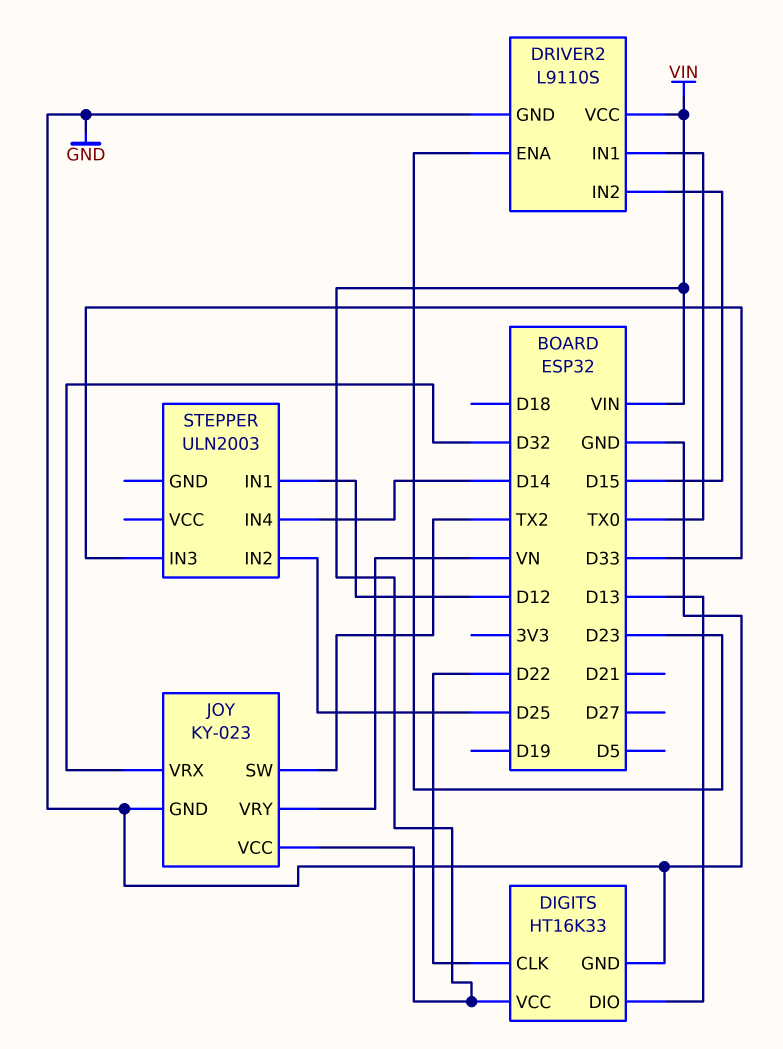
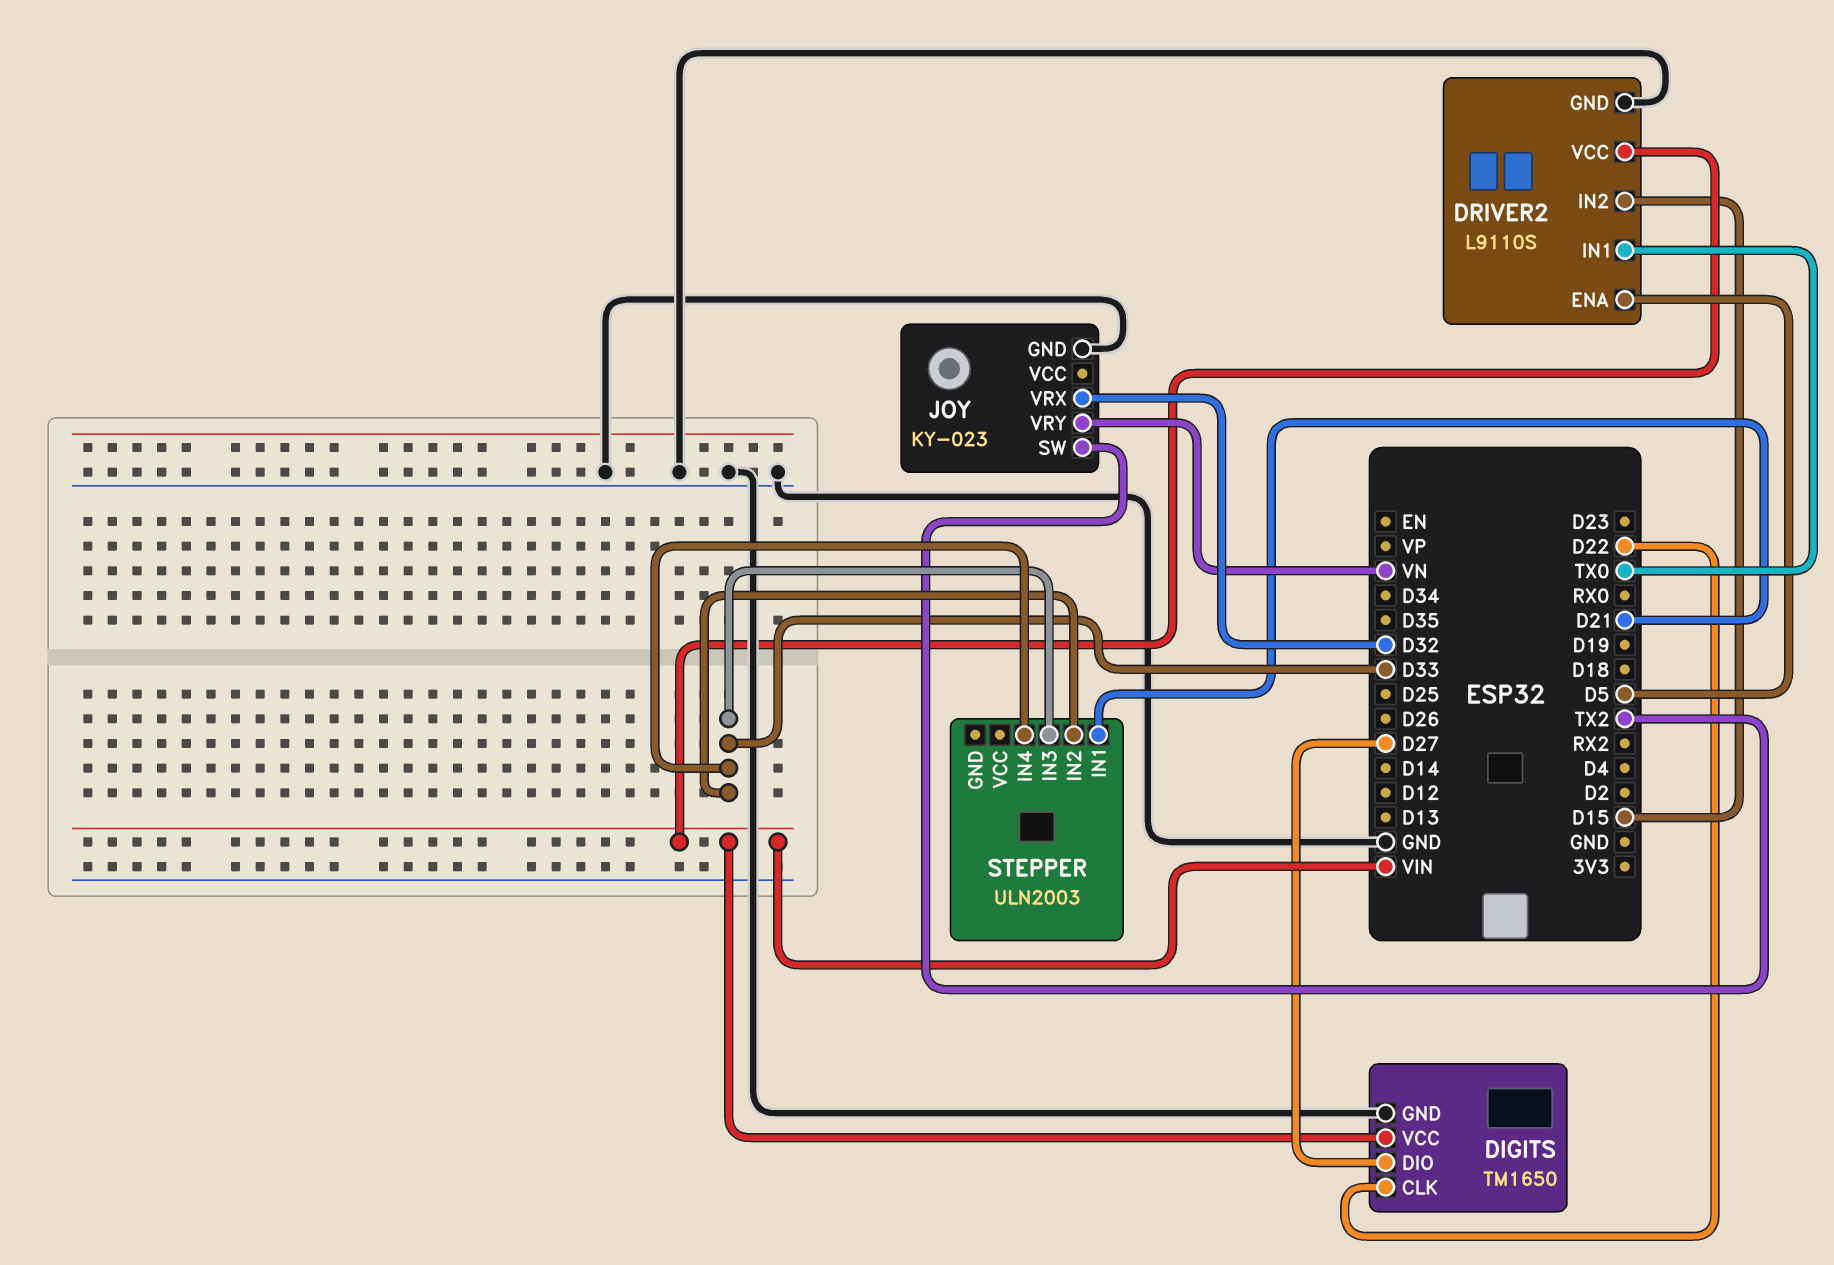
DIGITS: HT16K33 -> TM1650
DIGITS pin DIO: D13 -> D27
DRIVER2 pin ENA: D23 -> D5
JOY pin VCC: VIN -> none
STEPPER pin IN1: D12 -> D21
STEPPER pin IN2: D25 -> D33
STEPPER pin IN4: D14 -> D33

